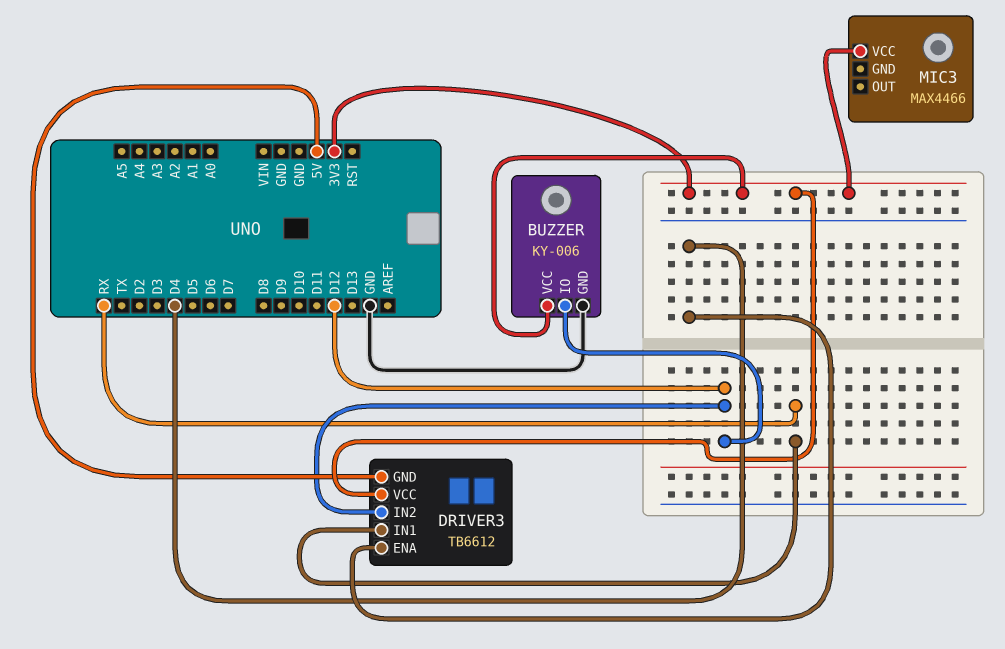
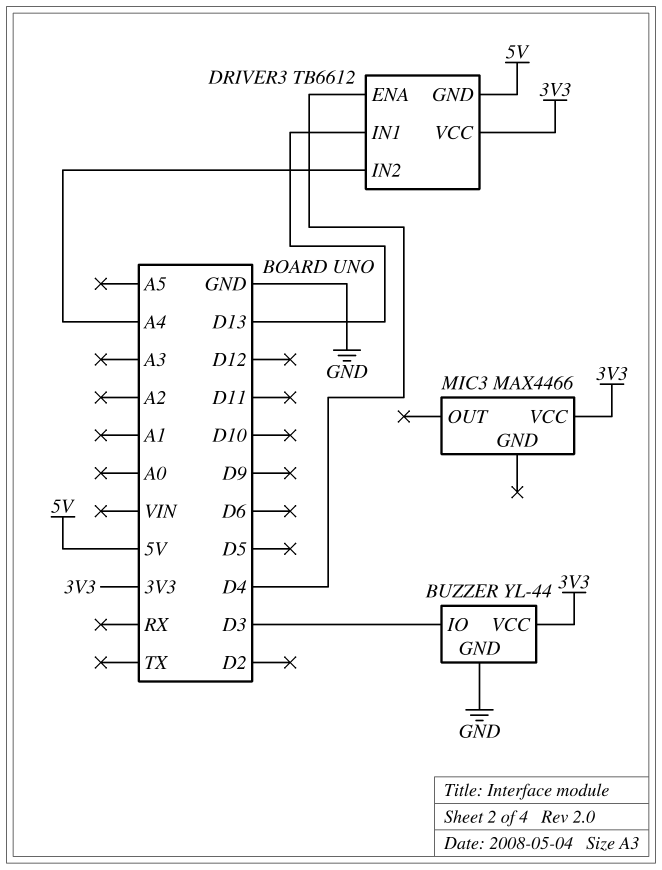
BUZZER: KY-006 -> YL-44
BUZZER pin IO: D12 -> D3
DRIVER3 pin IN1: RX -> D13
DRIVER3 pin IN2: D12 -> A4

